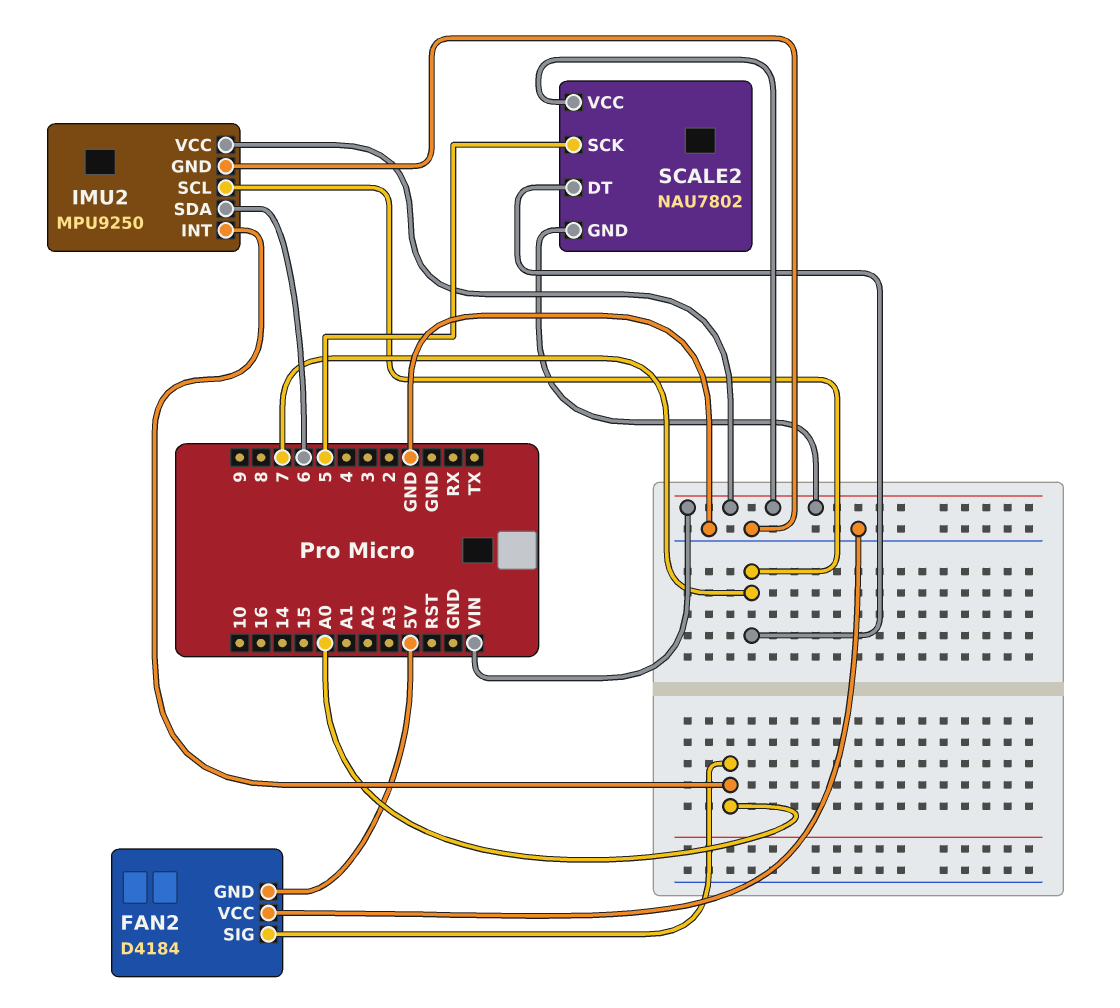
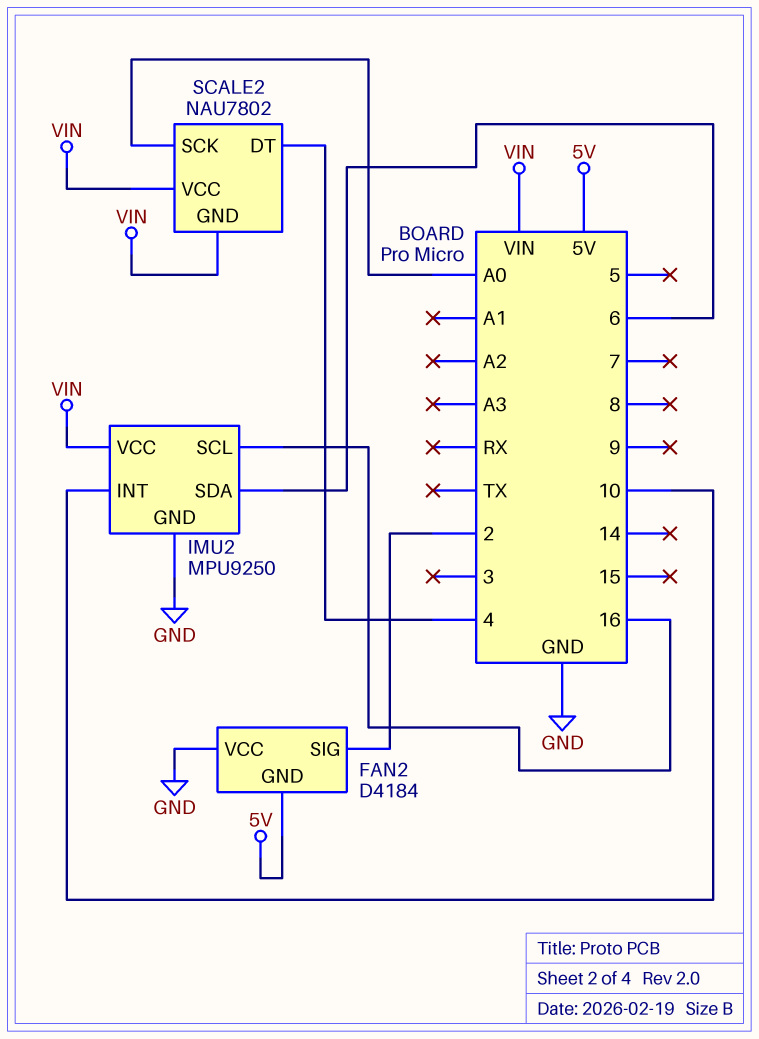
FAN2 pin SIG: A0 -> 2
IMU2 pin INT: A0 -> 10
IMU2 pin SCL: 7 -> 16
SCALE2 pin DT: 7 -> 4
SCALE2 pin SCK: 5 -> A0

